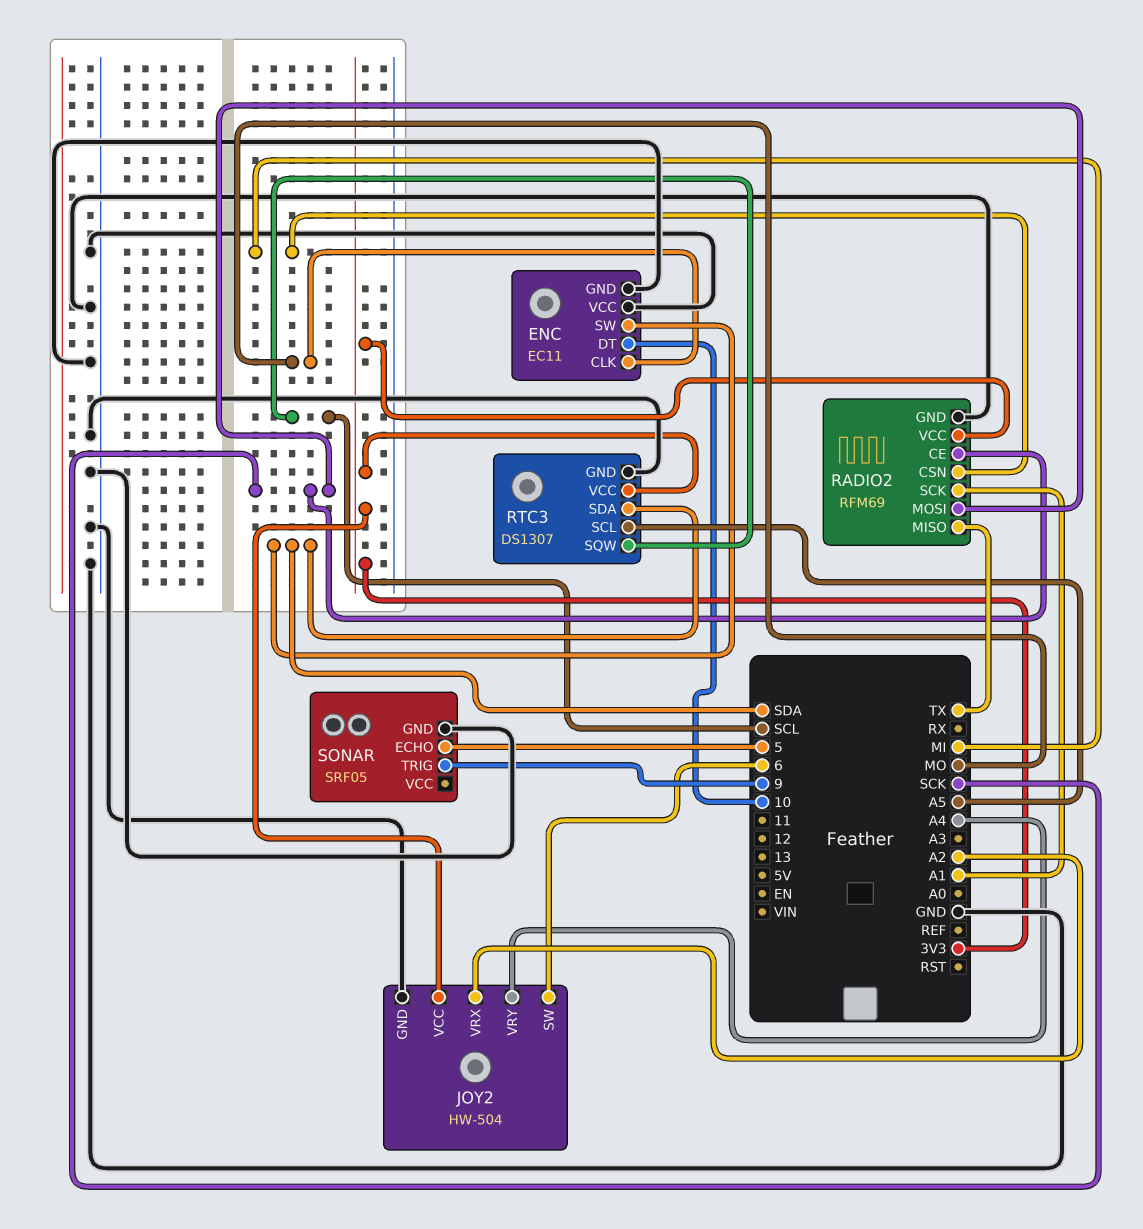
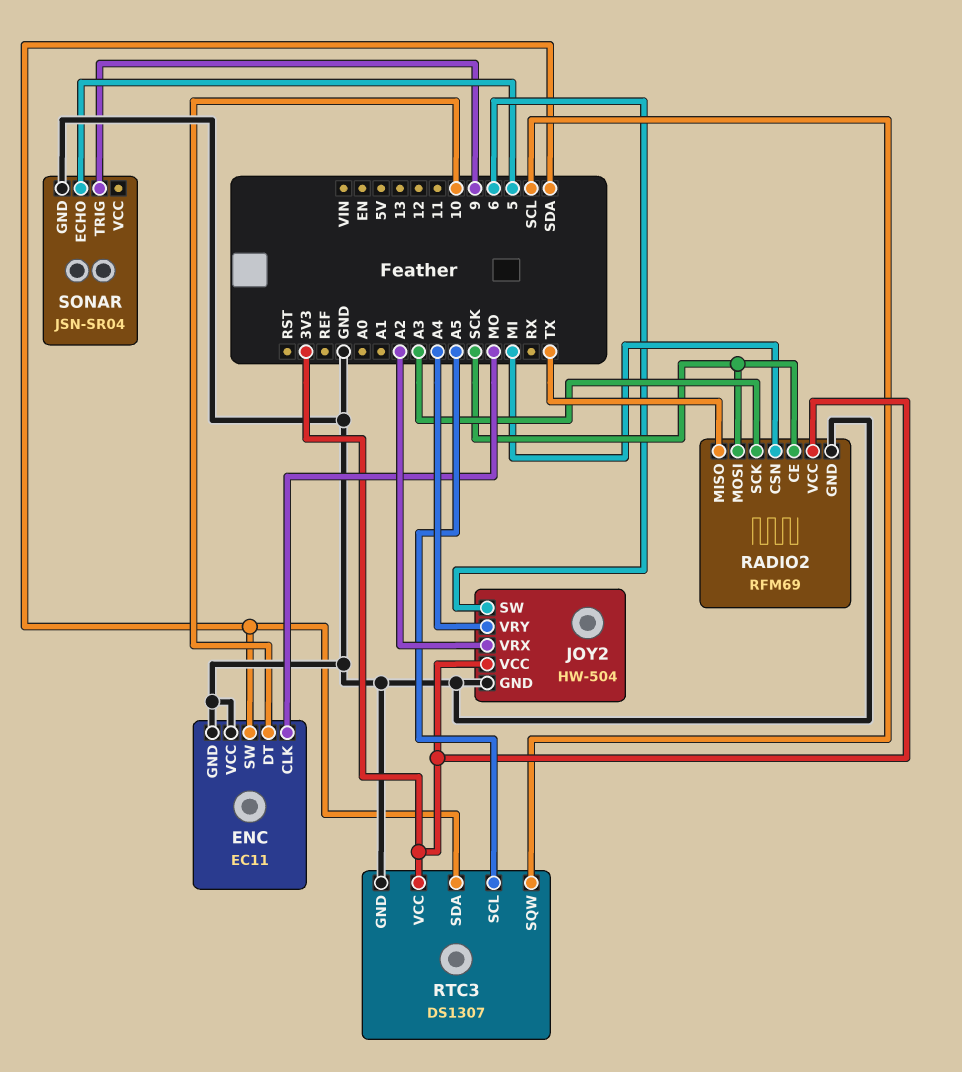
RADIO2 pin SCK: A1 -> A3
SONAR: SRF05 -> JSN-SR04

